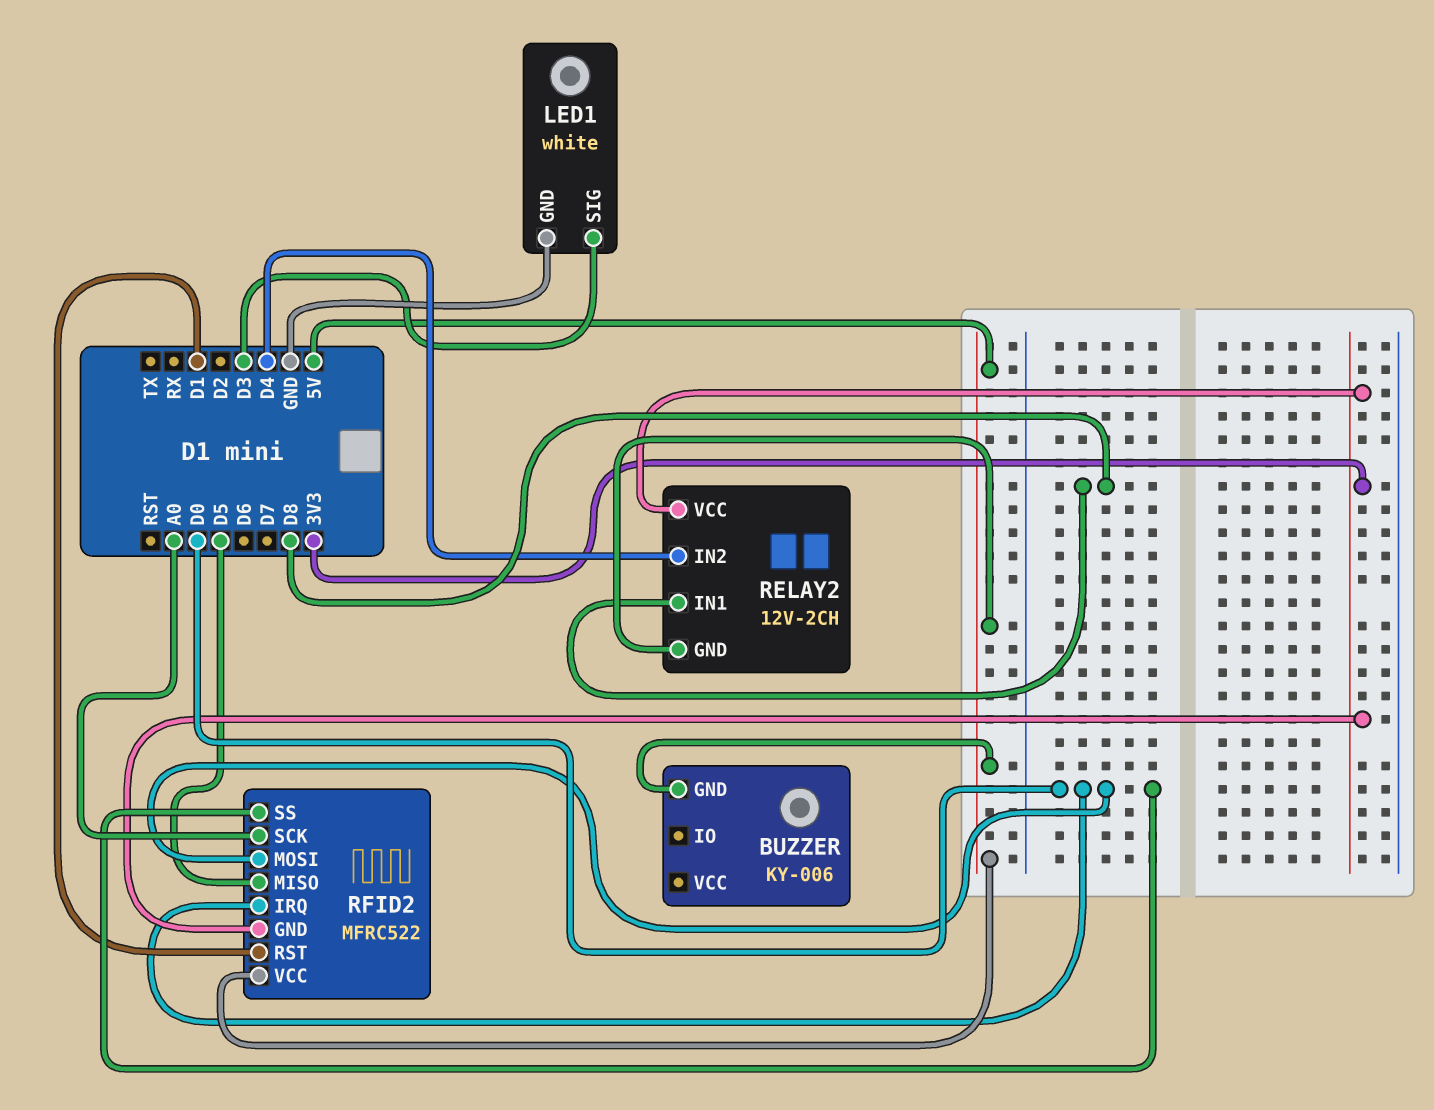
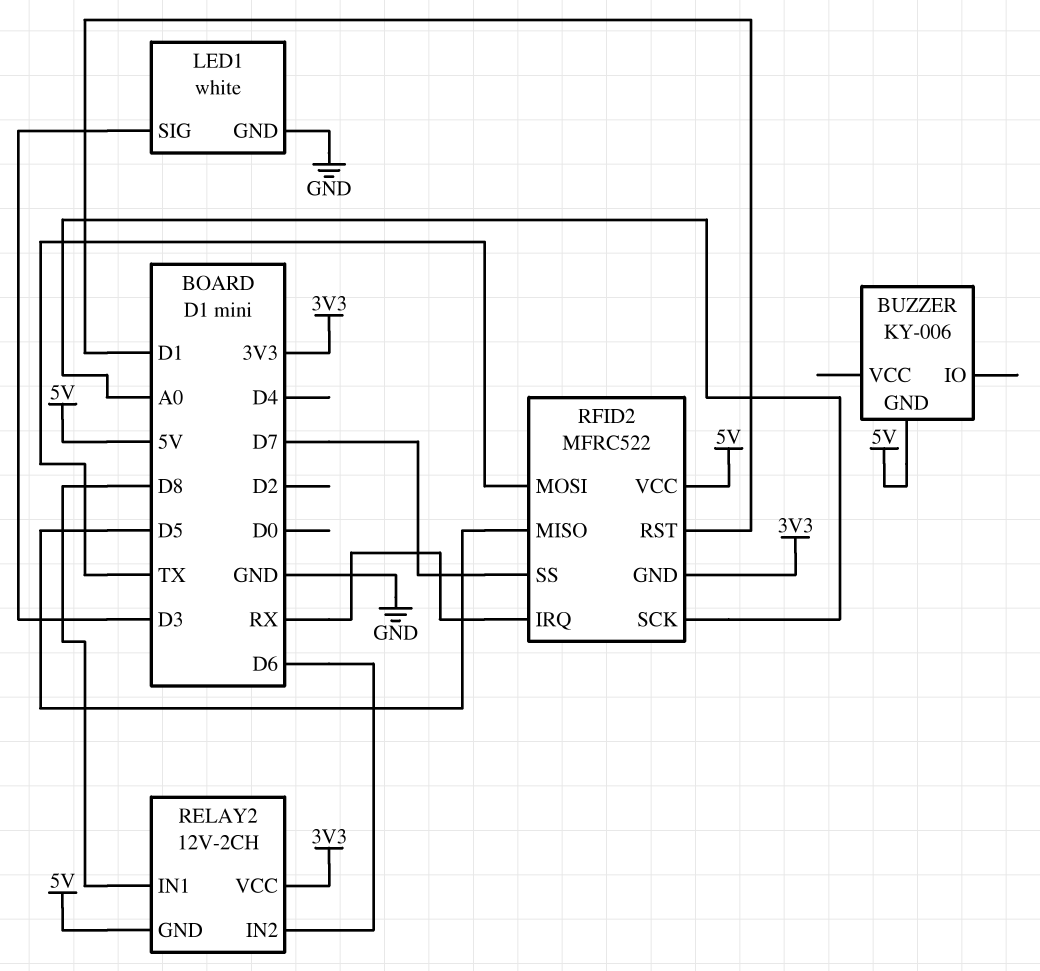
RELAY2 pin IN2: D4 -> D6
RFID2 pin IRQ: D0 -> RX
RFID2 pin MOSI: D0 -> TX
RFID2 pin SS: D0 -> D7

